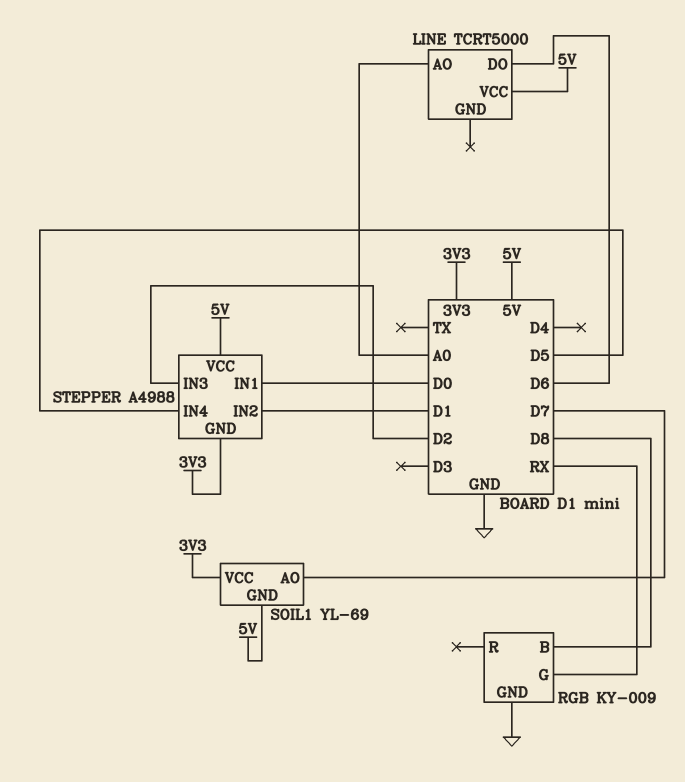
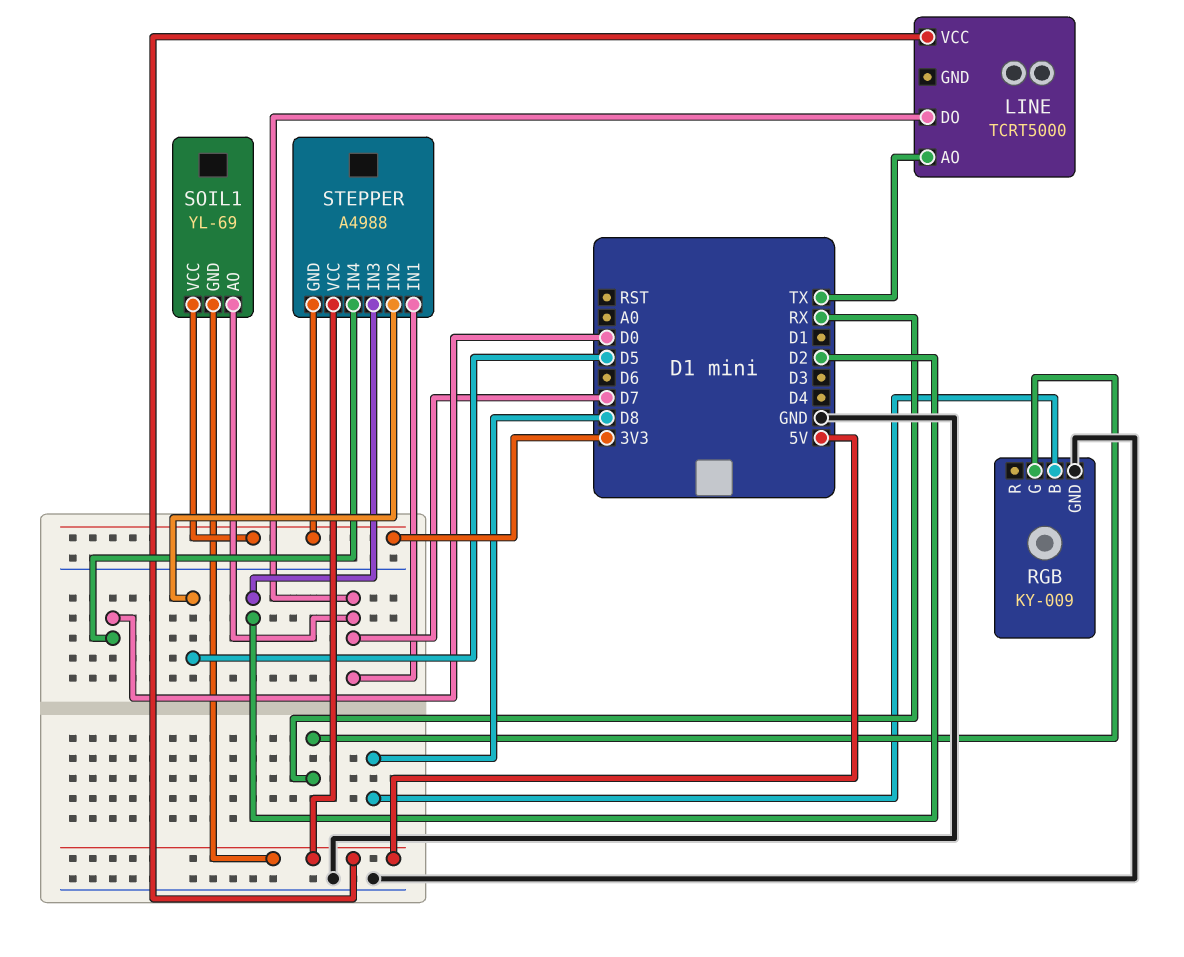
LINE pin AO: A0 -> TX
LINE pin DO: D6 -> D7
STEPPER pin IN1: D0 -> D7
STEPPER pin IN2: D1 -> D5
STEPPER pin IN4: D5 -> D0

